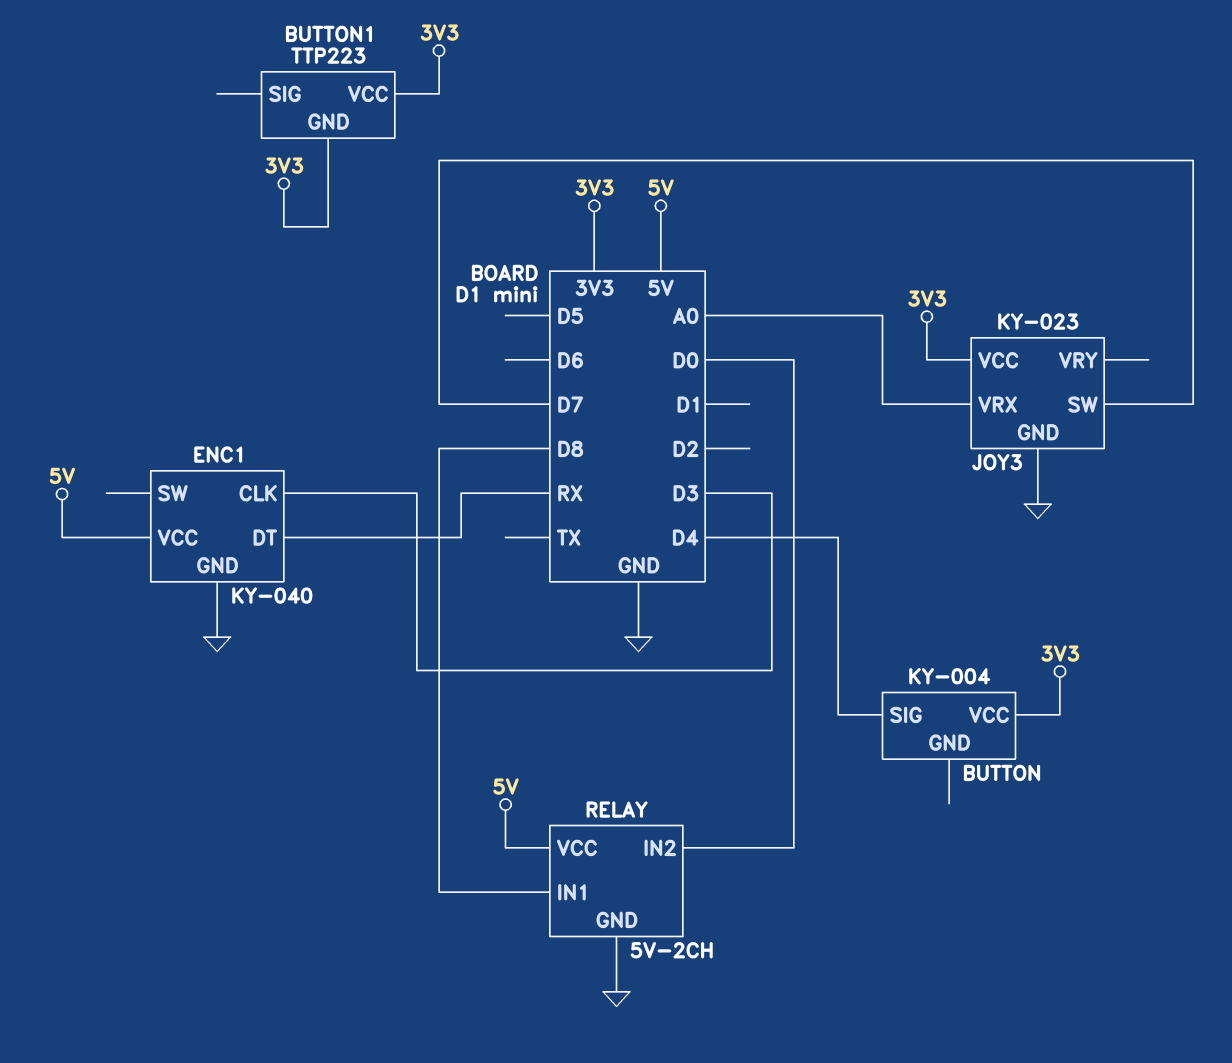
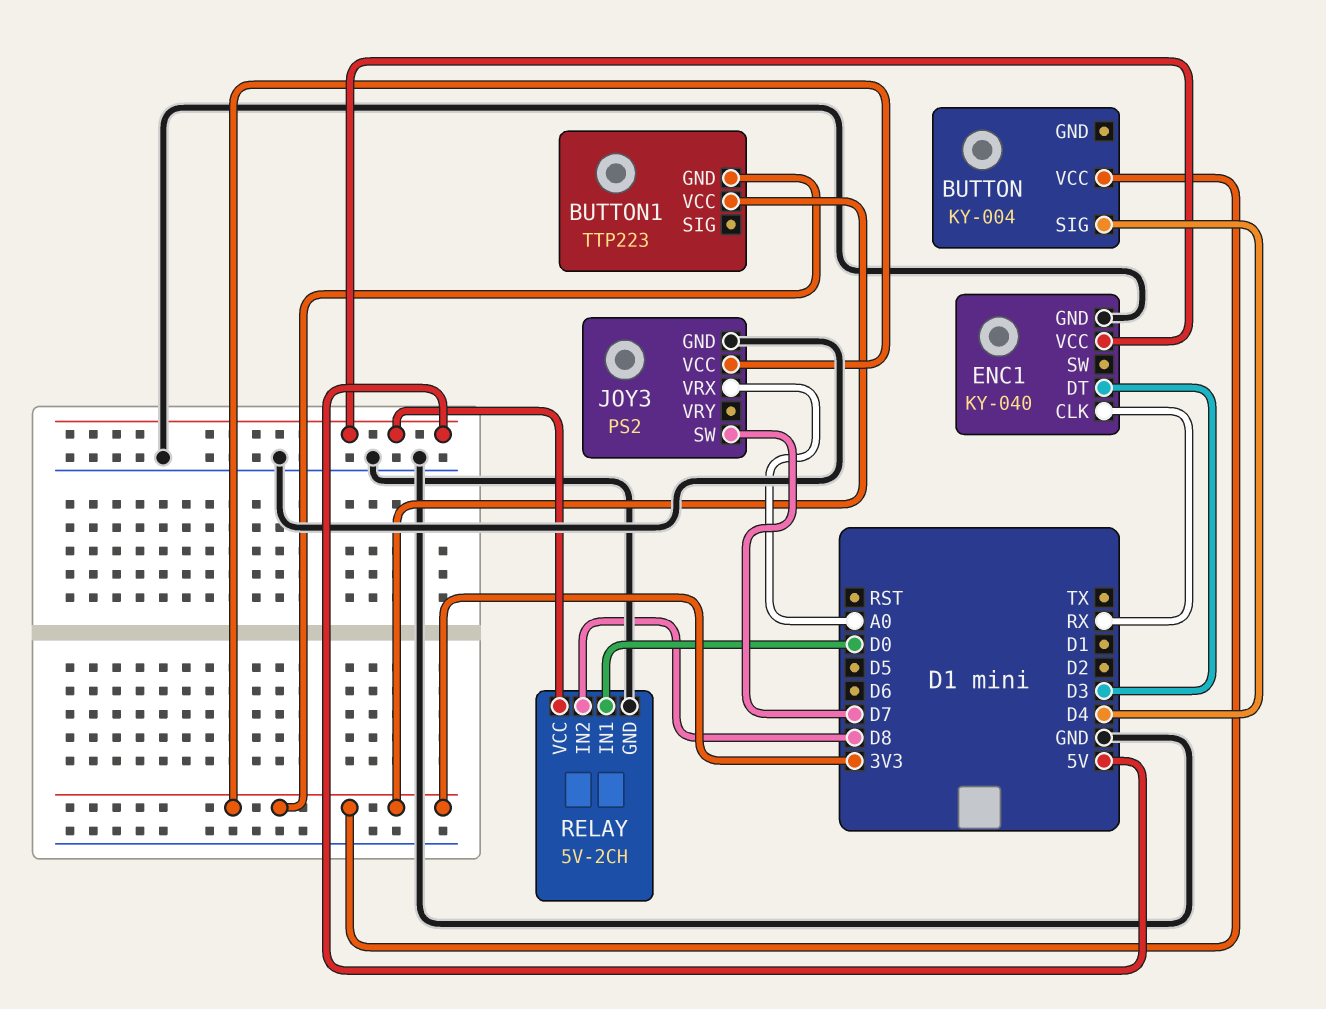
ENC1 pin CLK: D3 -> RX
ENC1 pin DT: RX -> D3
JOY3: KY-023 -> PS2
RELAY pin IN1: D8 -> D0
RELAY pin IN2: D0 -> D8

